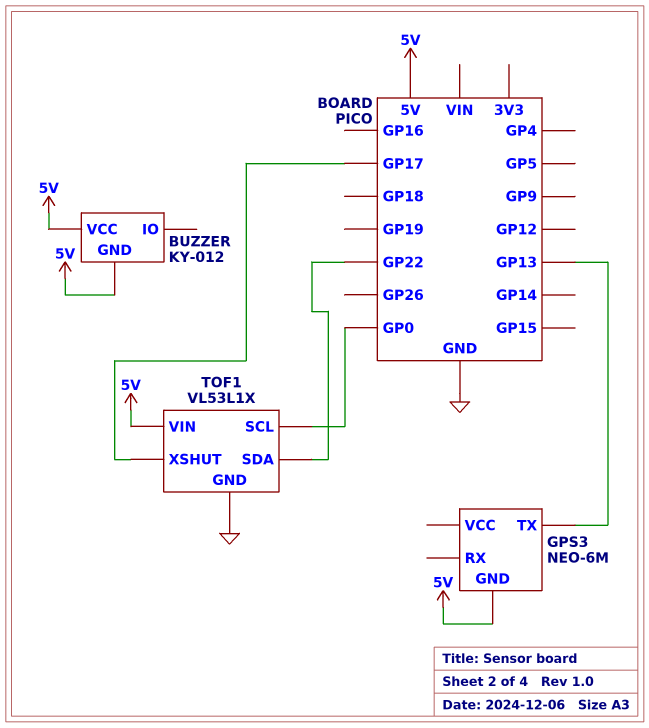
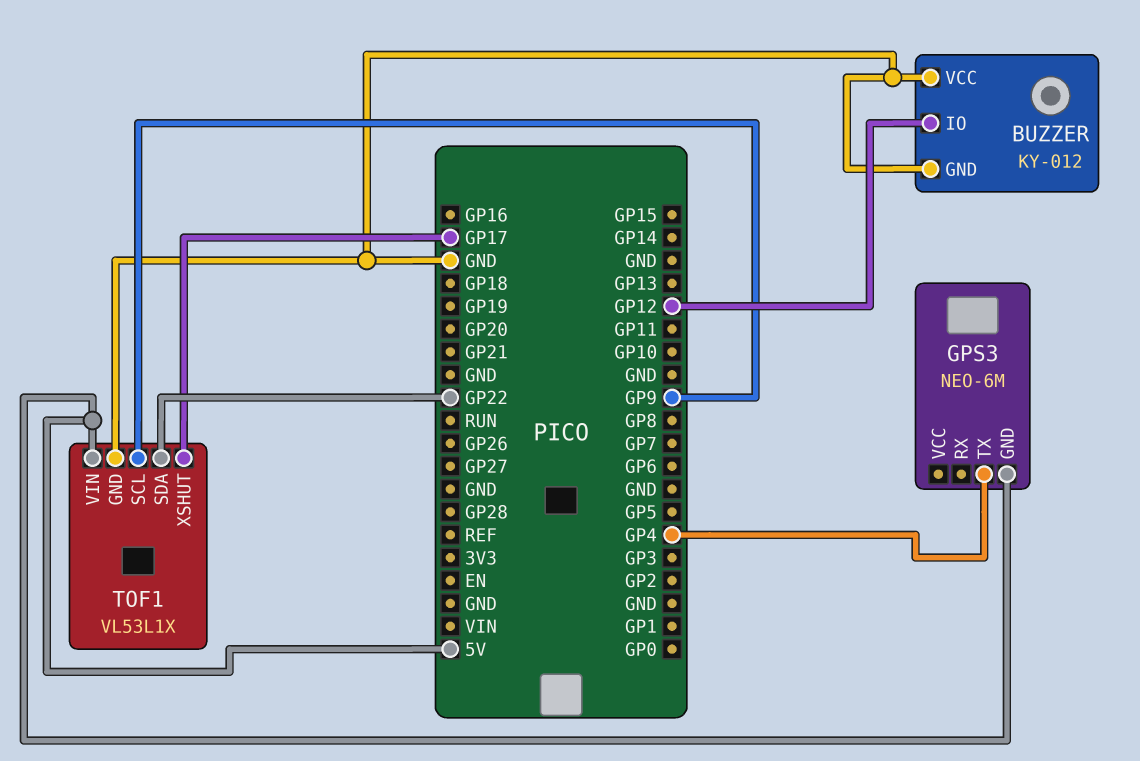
BUZZER pin GND: 5V -> GND
BUZZER pin IO: none -> GP12
BUZZER pin VCC: 5V -> GND
GPS3 pin TX: GP13 -> GP4
TOF1 pin SCL: GP0 -> GP9

